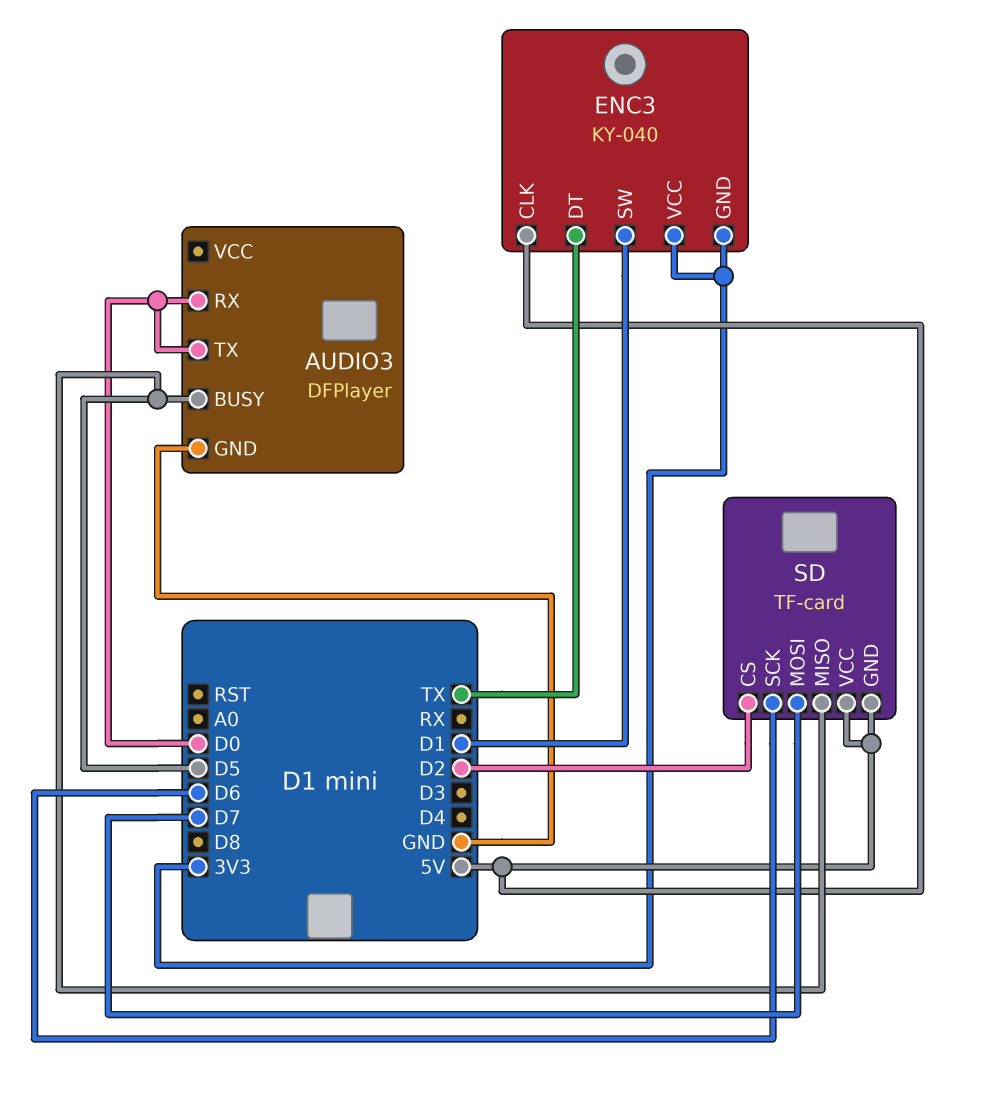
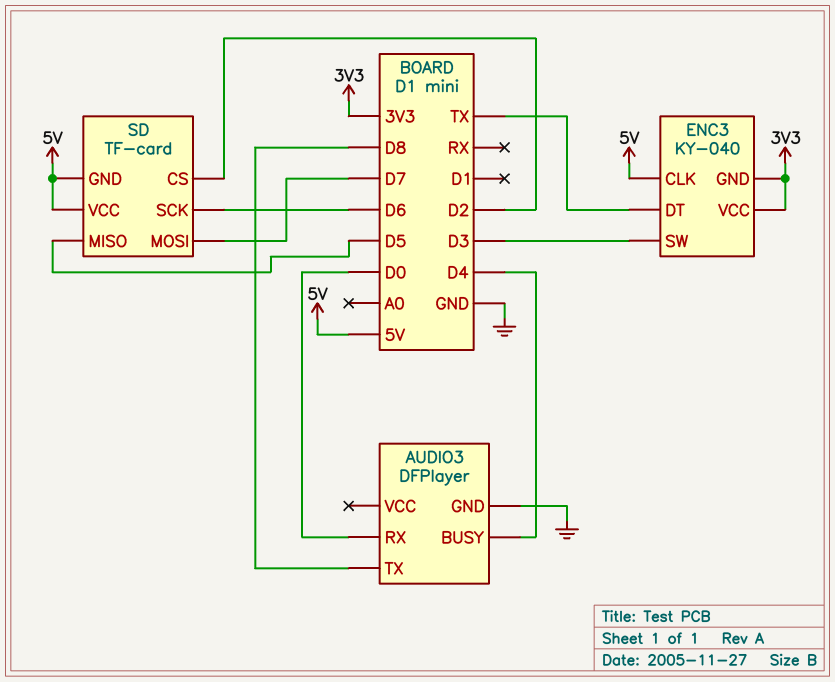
AUDIO3 pin BUSY: D5 -> D4
AUDIO3 pin TX: D0 -> D8
ENC3 pin SW: D1 -> D3

